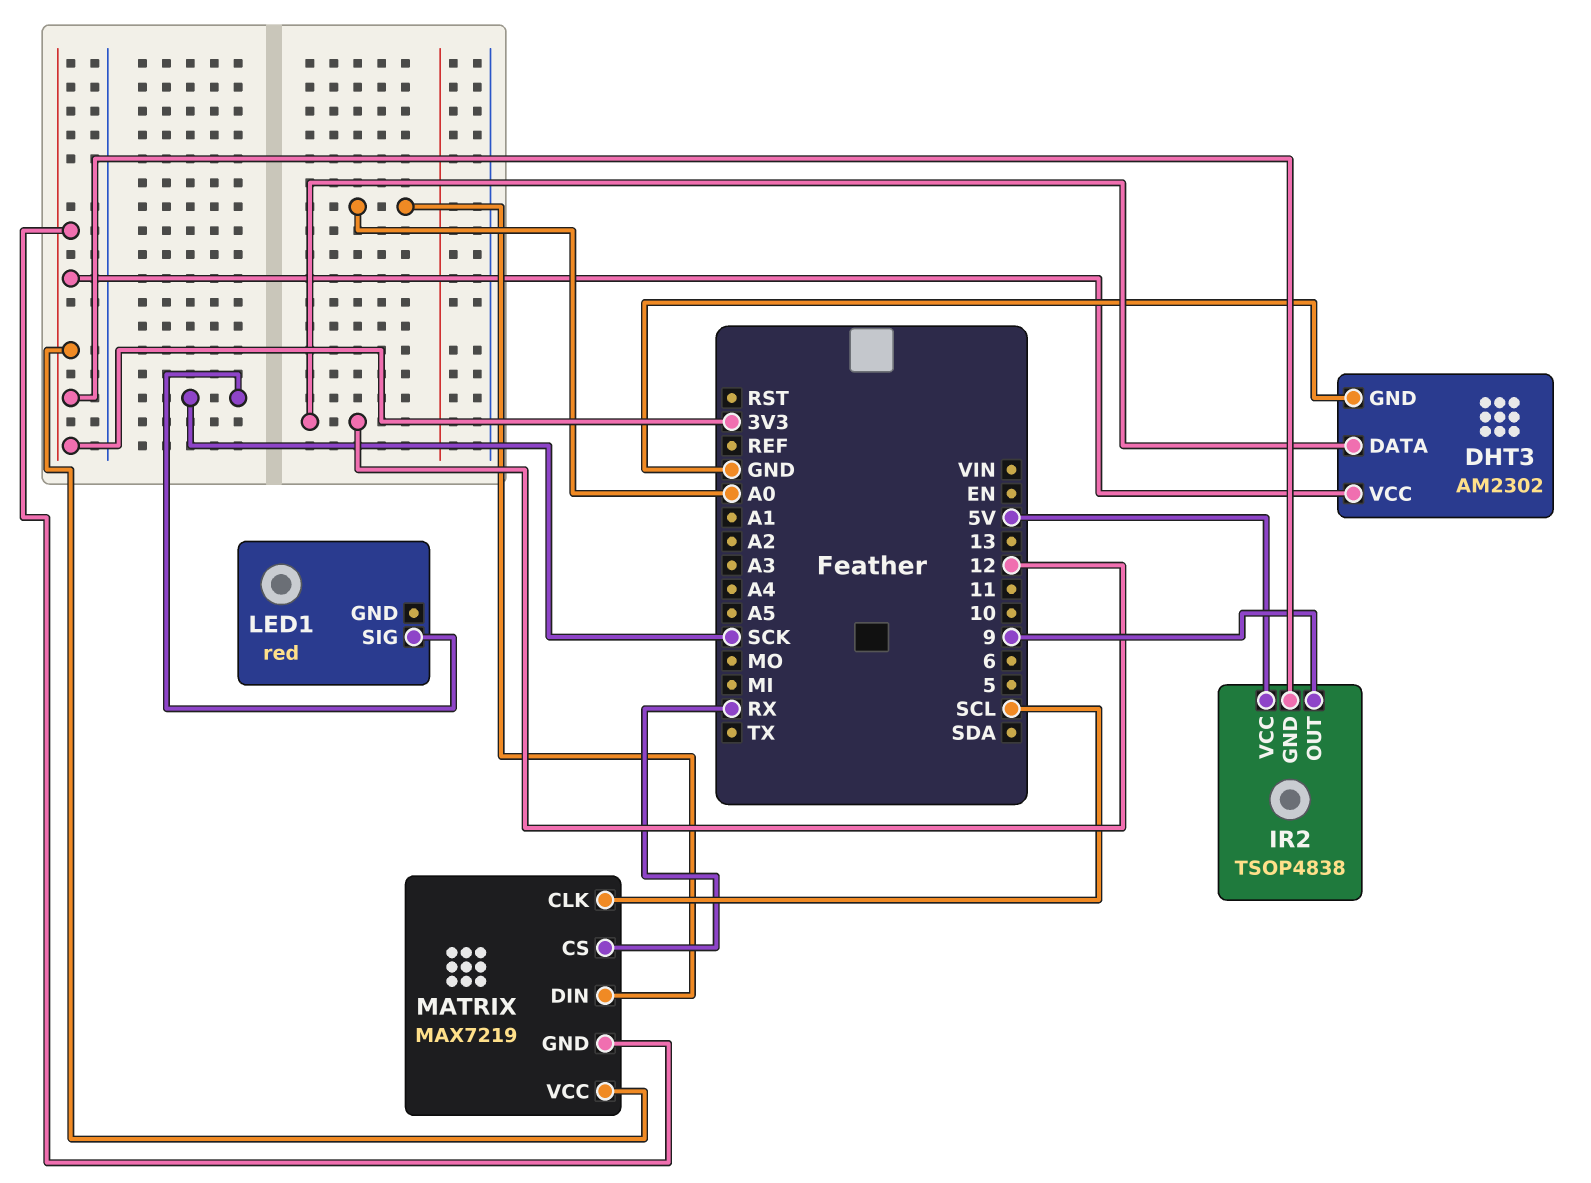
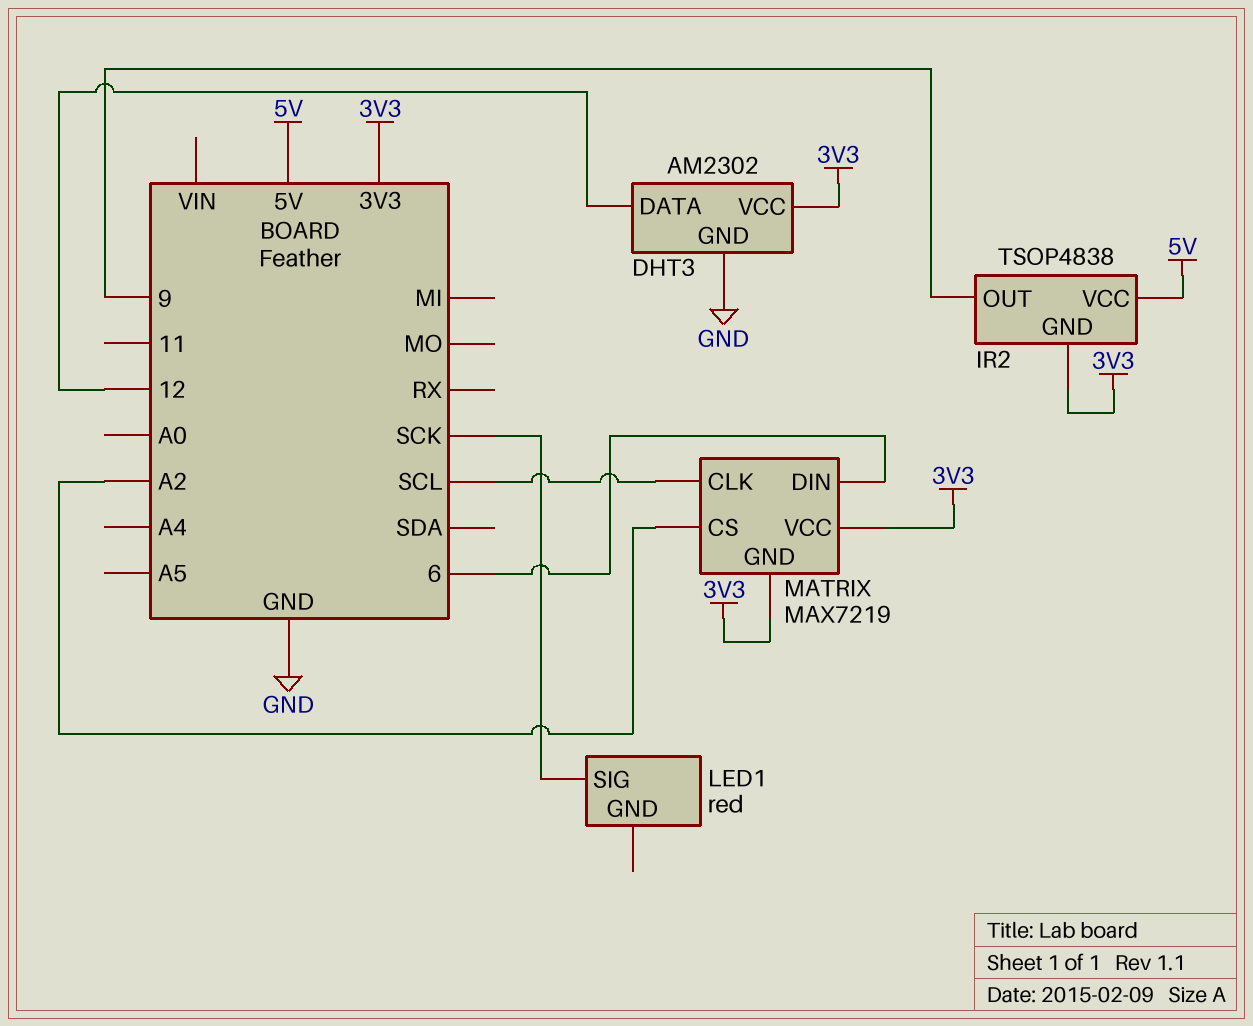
MATRIX pin CS: RX -> A2
MATRIX pin DIN: A0 -> 6

